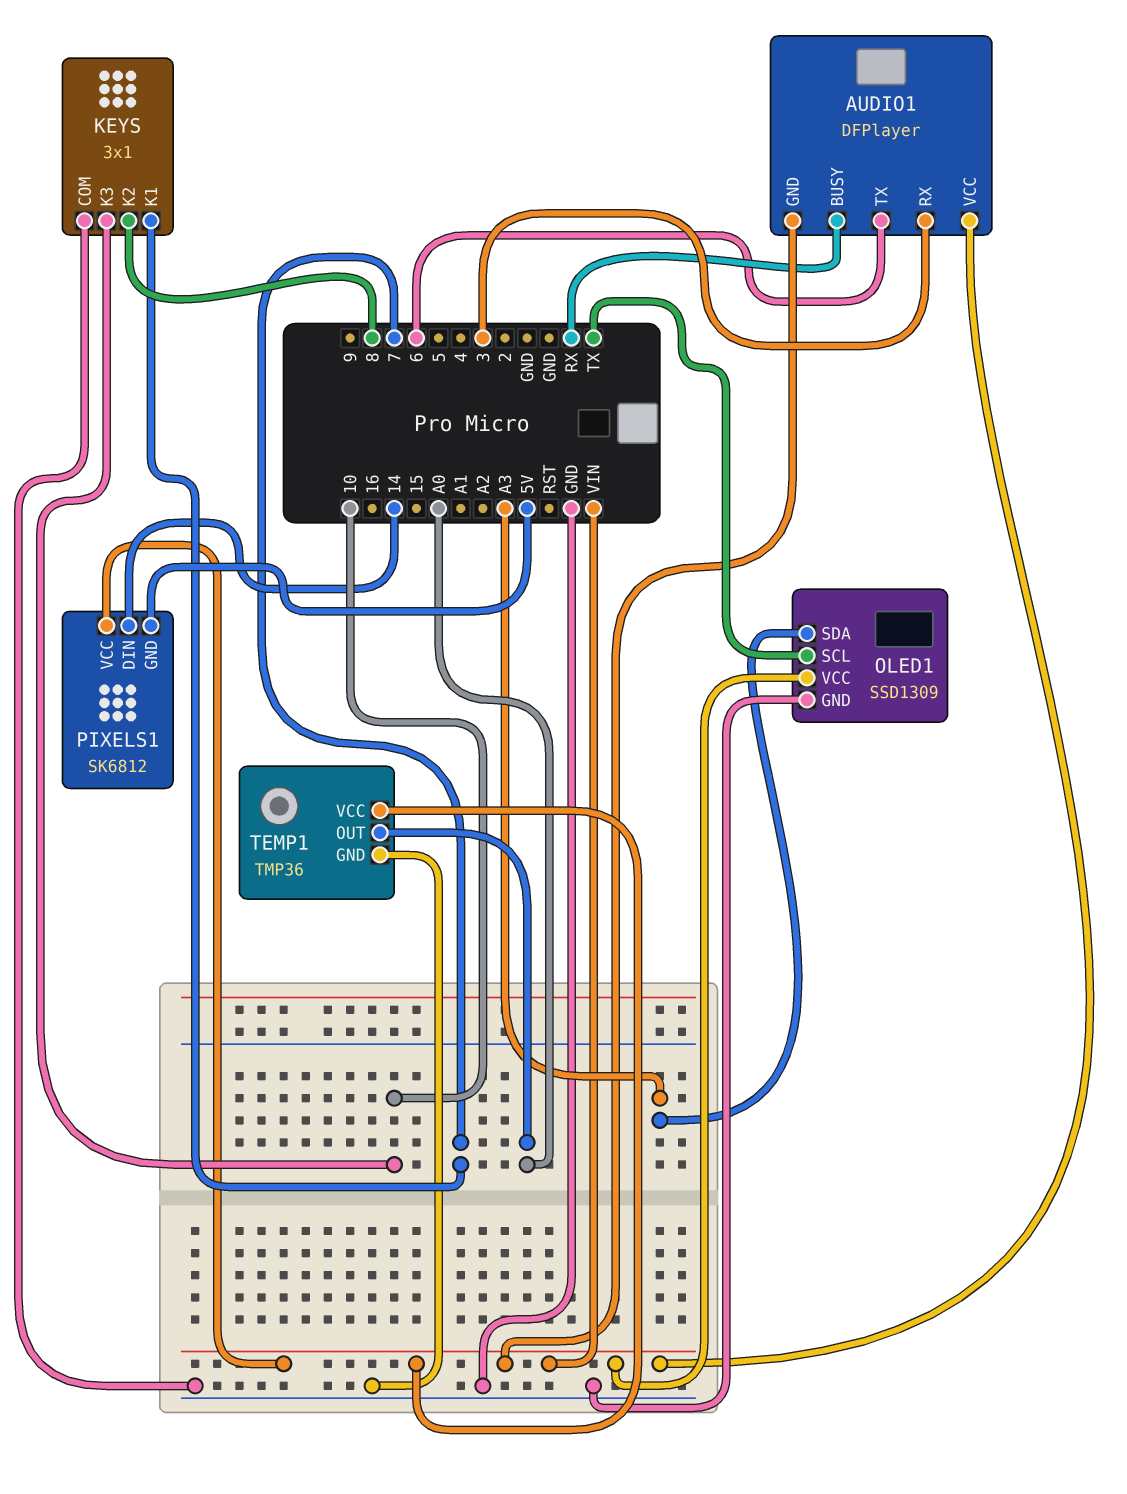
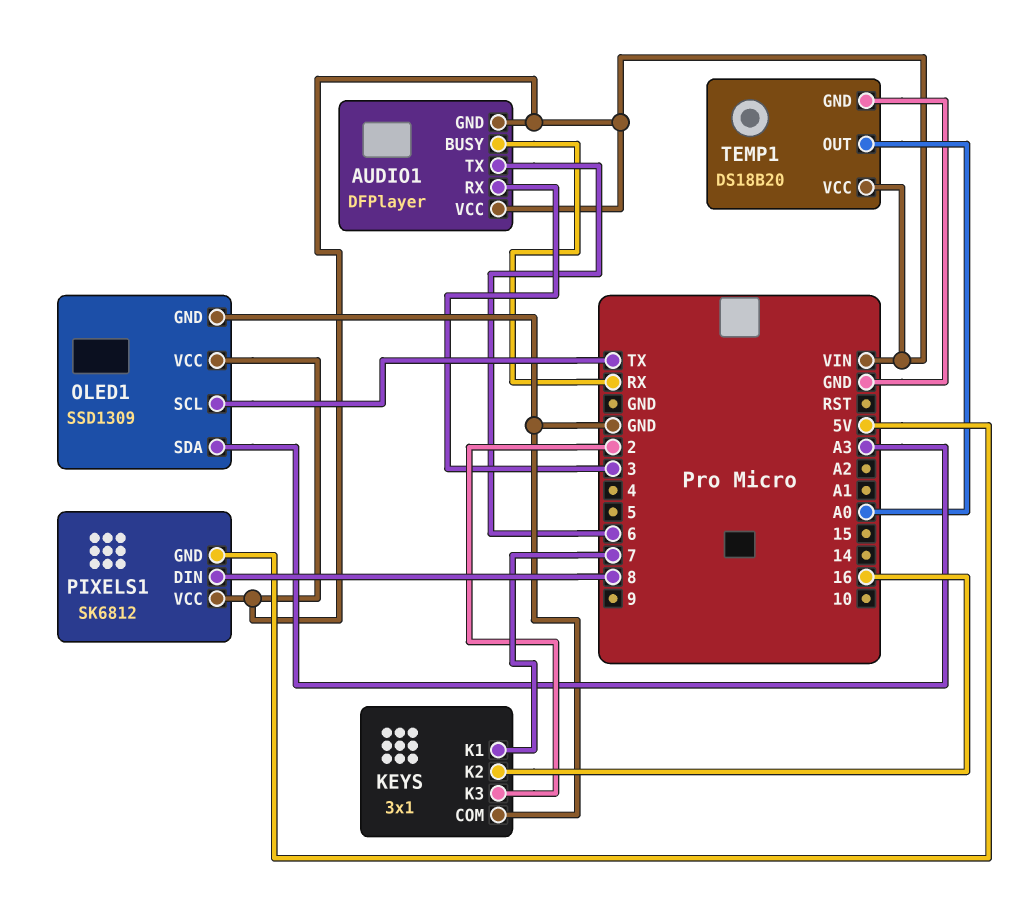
KEYS pin K2: 8 -> 16
KEYS pin K3: 10 -> 2
PIXELS1 pin DIN: 14 -> 8
TEMP1: TMP36 -> DS18B20

